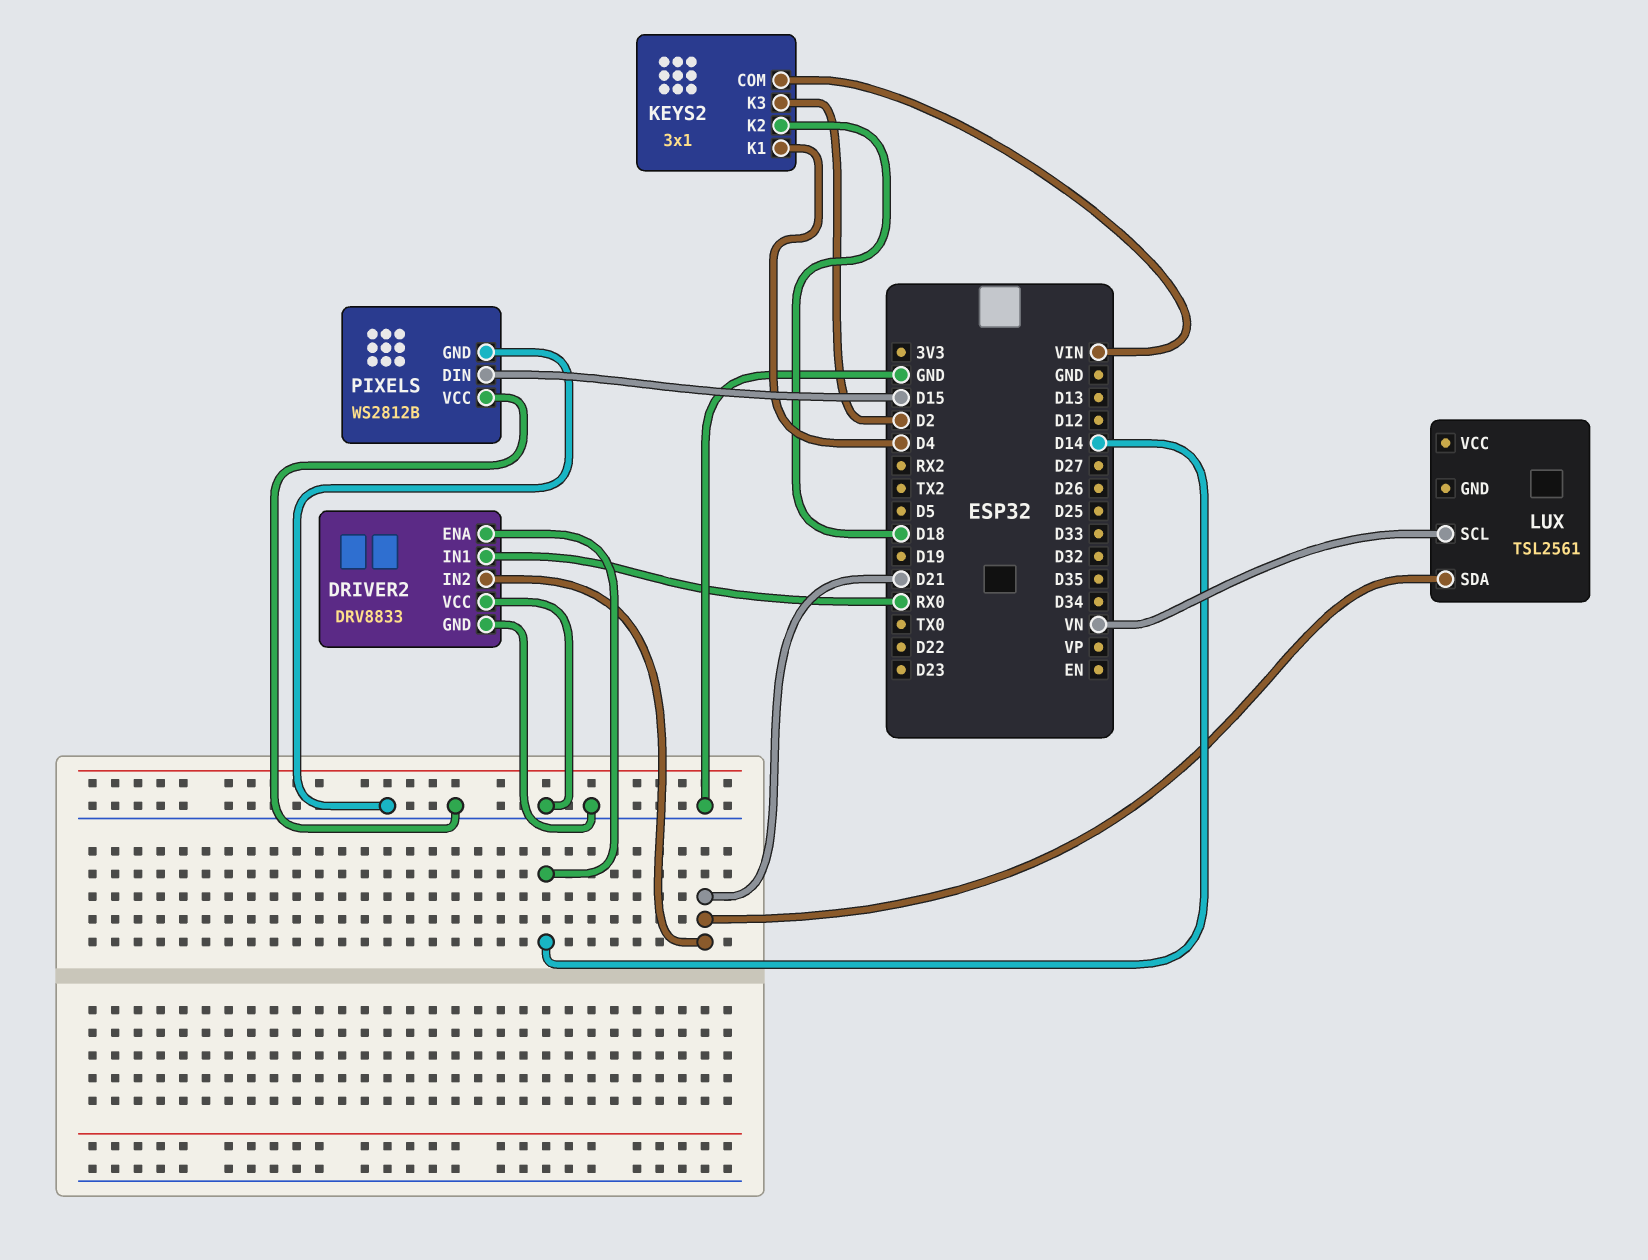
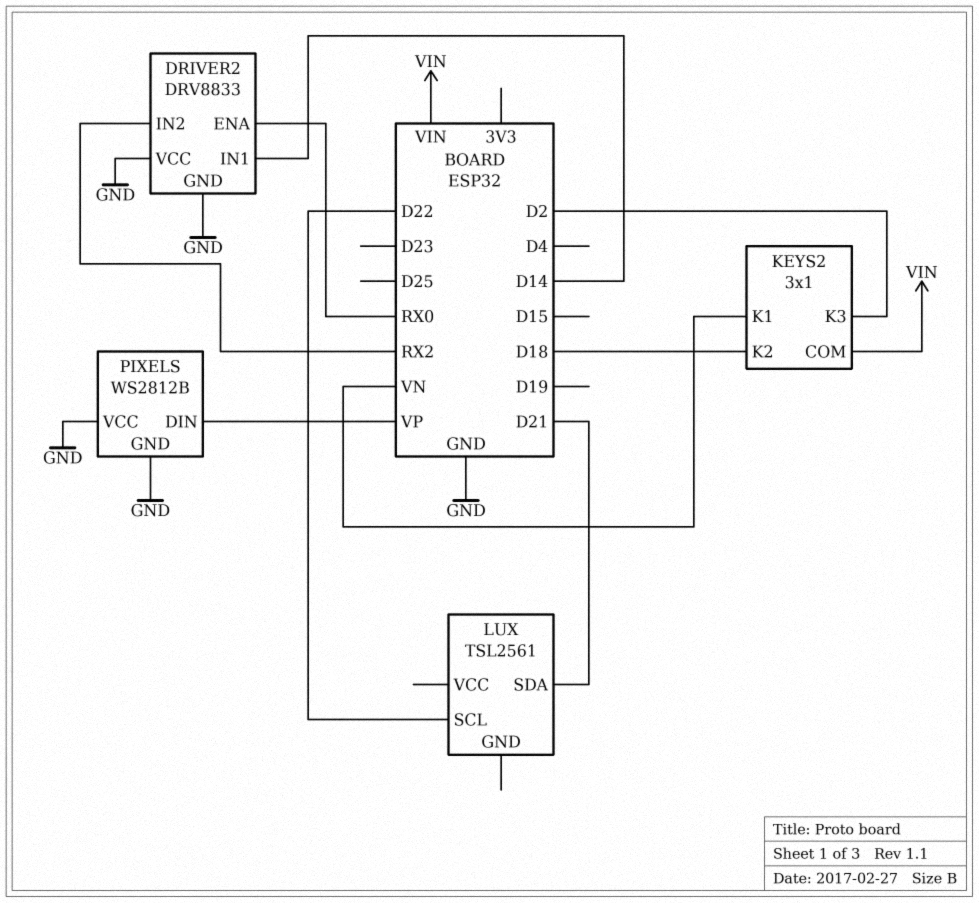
DRIVER2 pin ENA: D14 -> RX0
DRIVER2 pin IN1: RX0 -> D14
DRIVER2 pin IN2: D21 -> RX2
KEYS2 pin K1: D4 -> VN
LUX pin SCL: VN -> D22
PIXELS pin DIN: D15 -> VP

